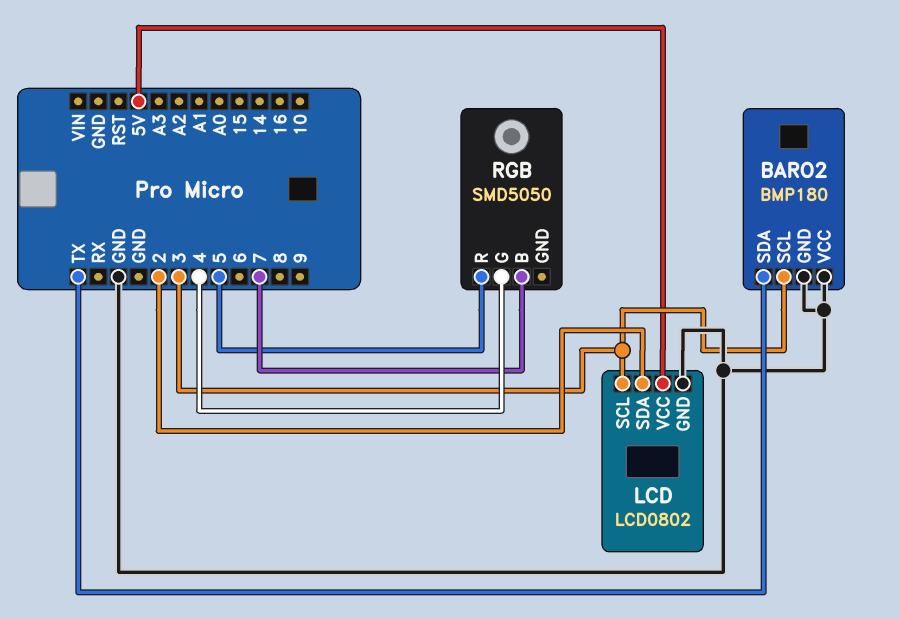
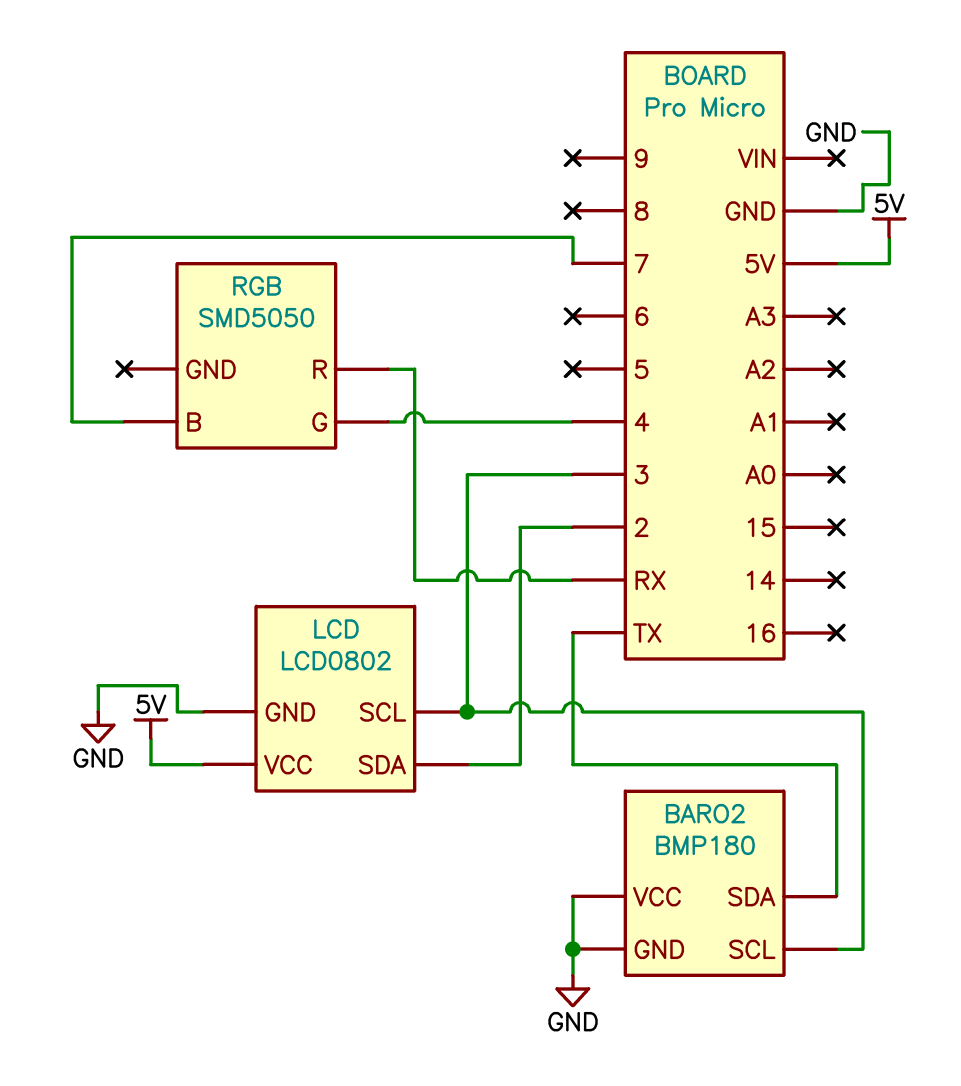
RGB pin R: 5 -> RX

